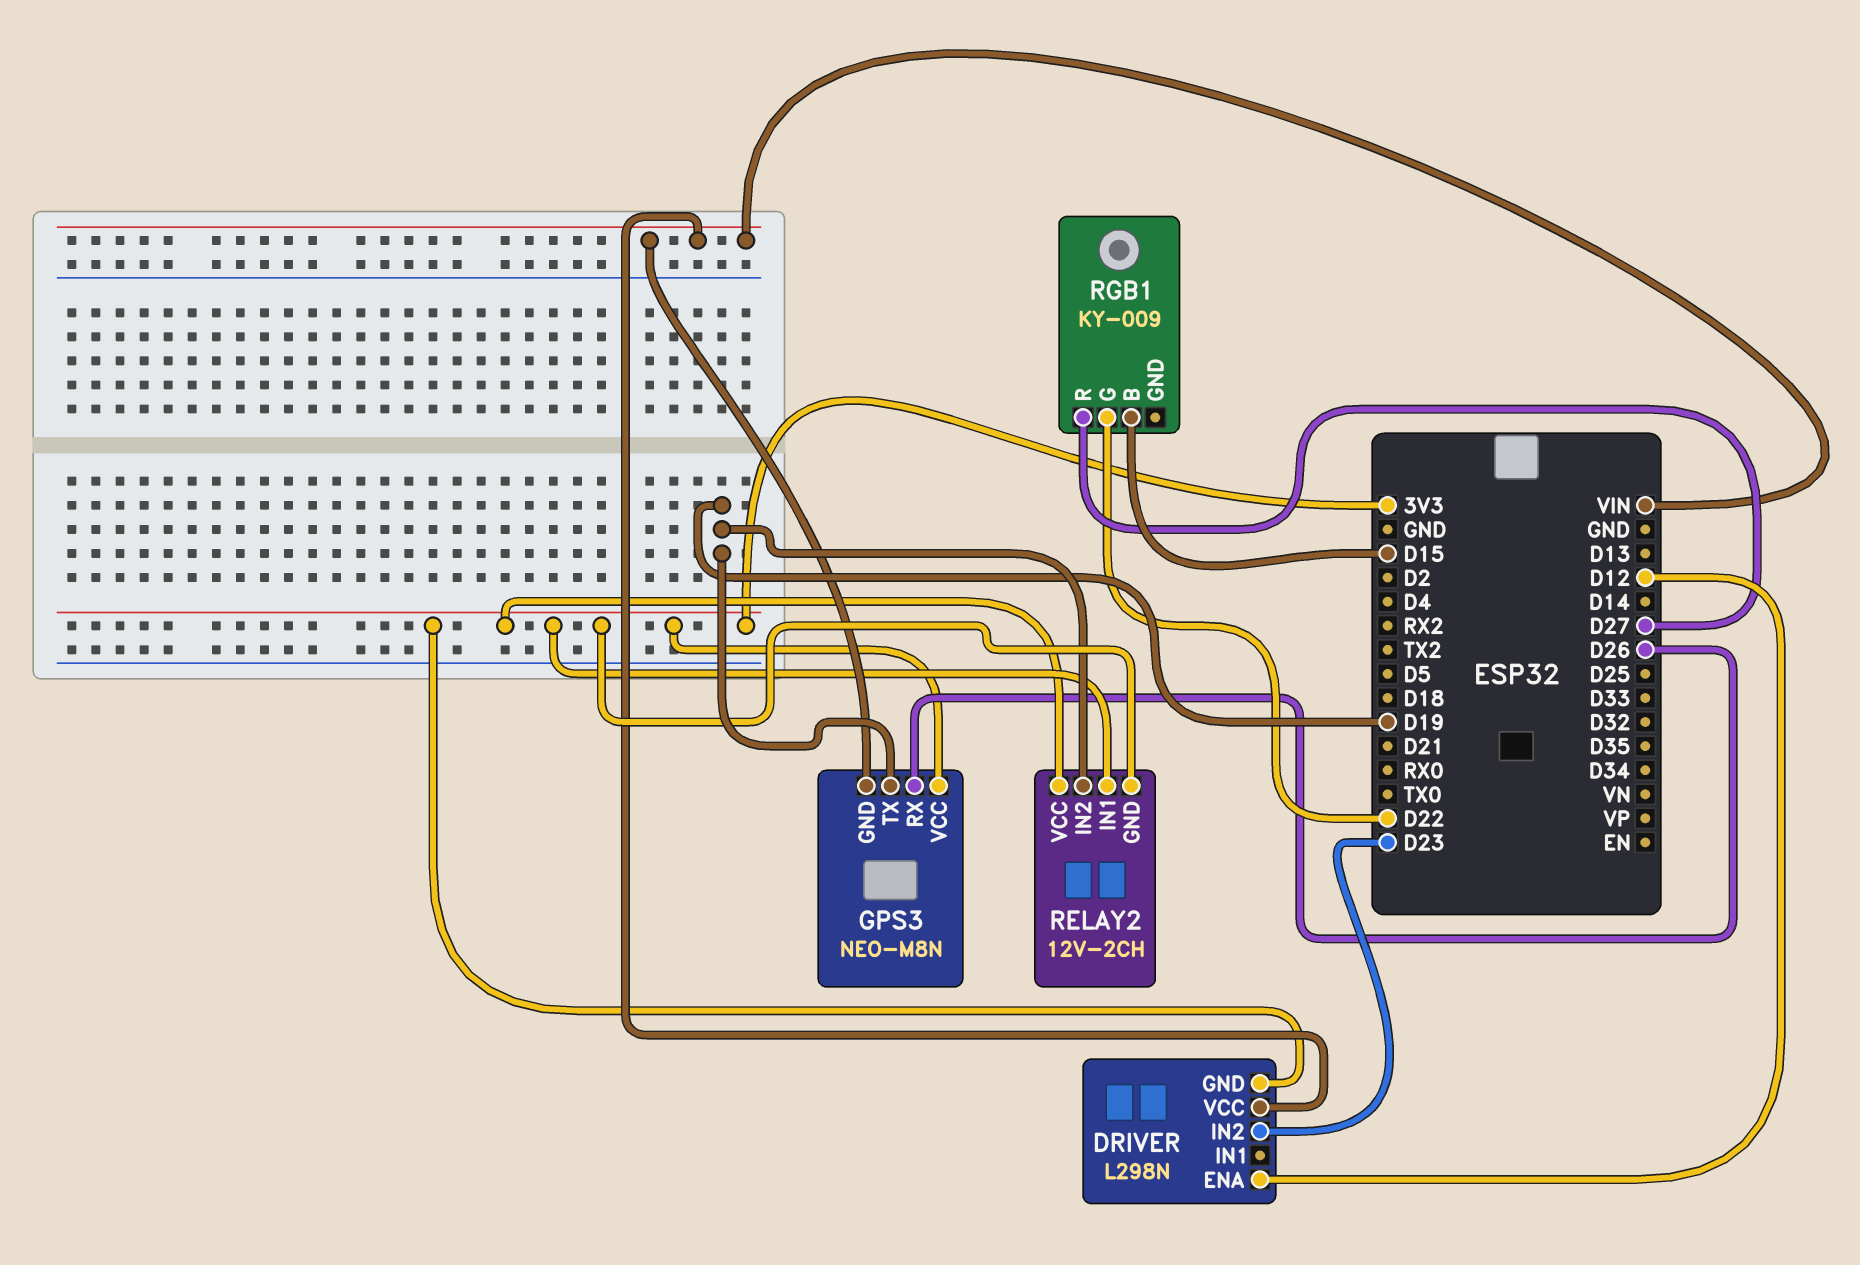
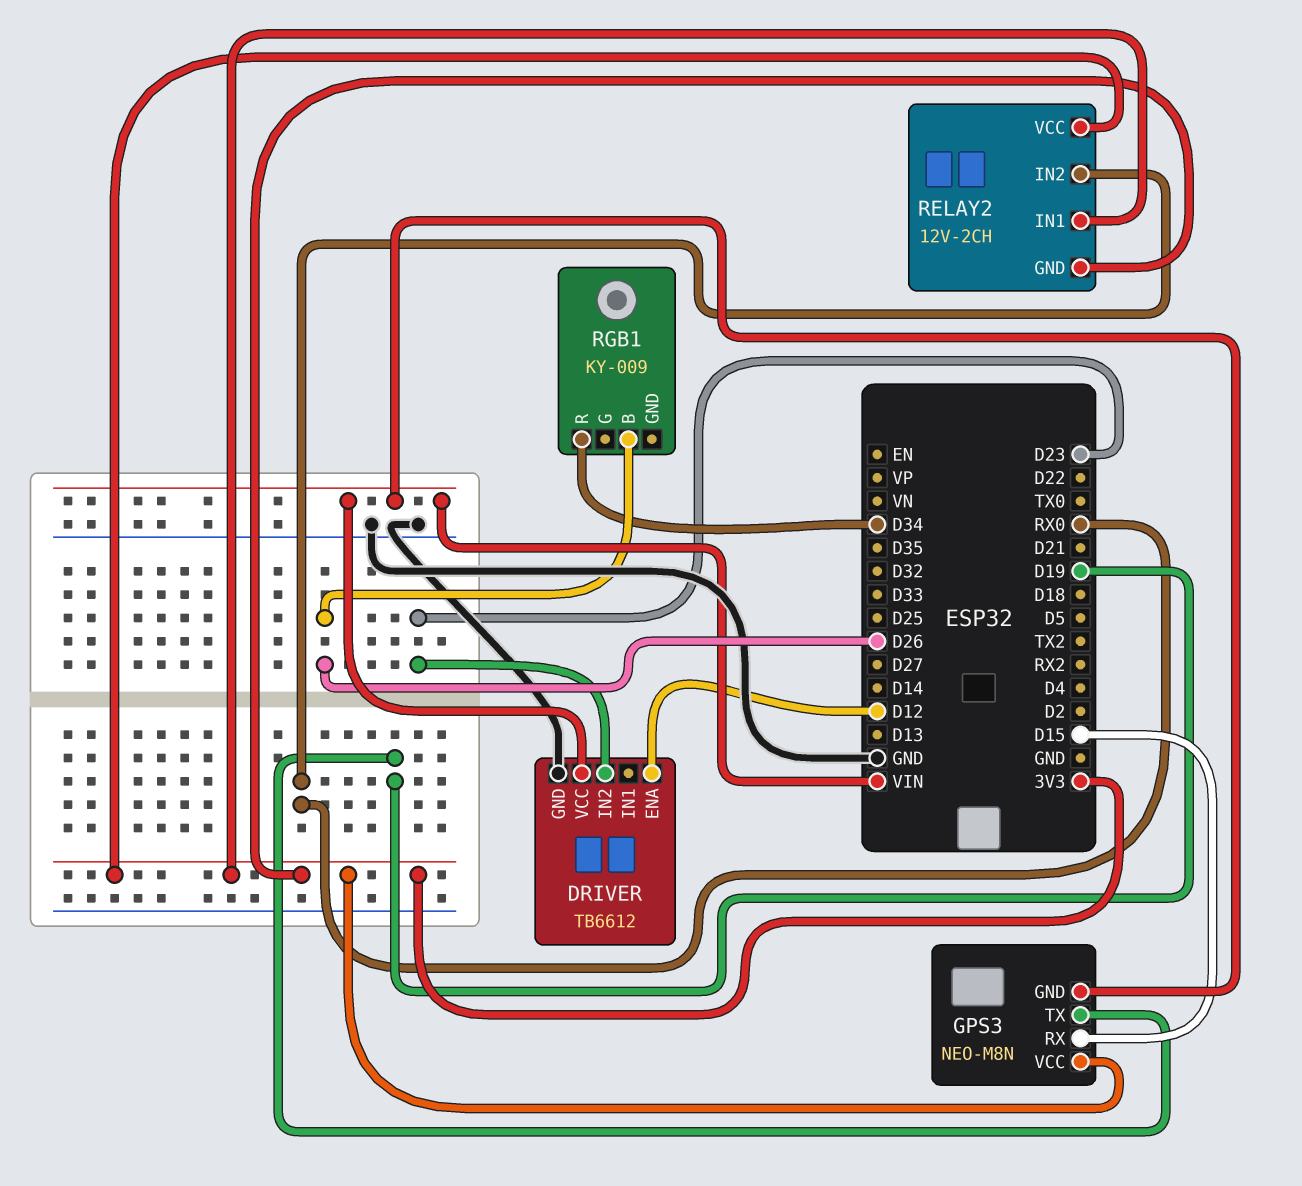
DRIVER: L298N -> TB6612
DRIVER pin GND: 3V3 -> GND
GPS3 pin RX: D26 -> D15
RELAY2 pin IN2: D19 -> RX0
RGB1 pin B: D15 -> D26
RGB1 pin G: D22 -> none
RGB1 pin R: D27 -> D34

